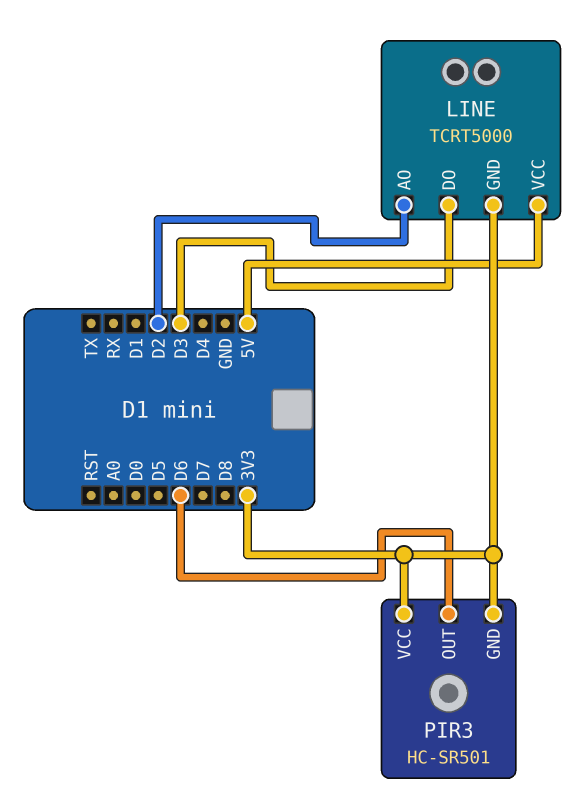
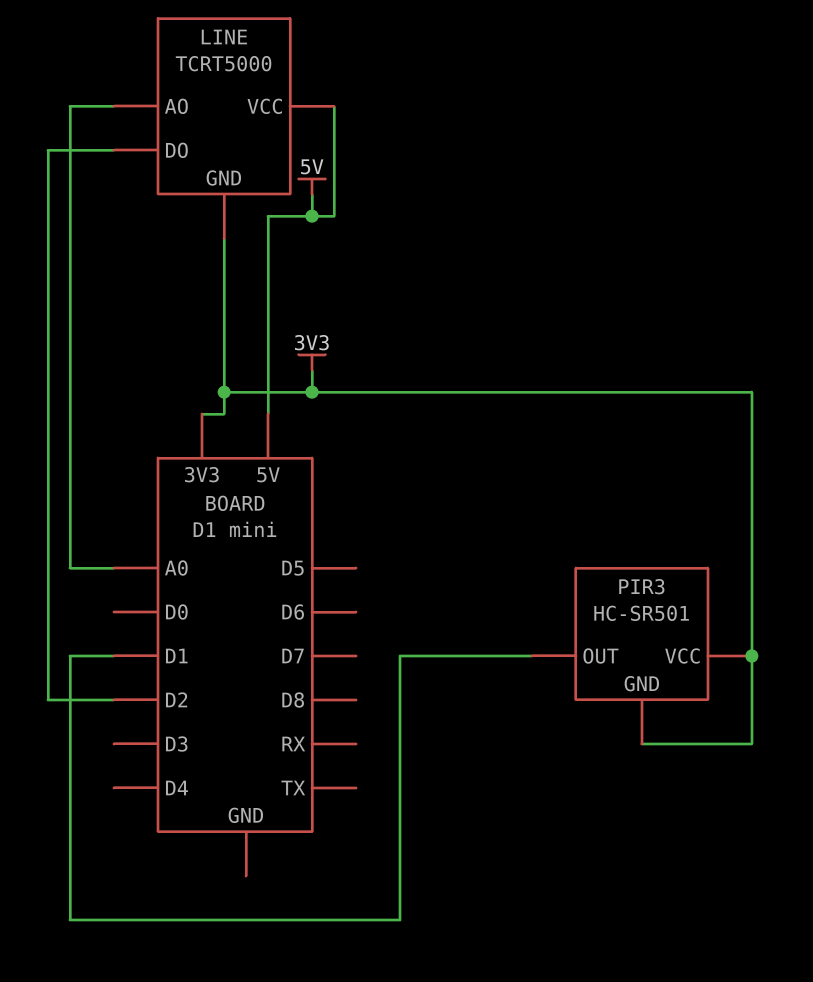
LINE pin AO: D2 -> A0
LINE pin DO: D3 -> D2
PIR3 pin OUT: D6 -> D1

